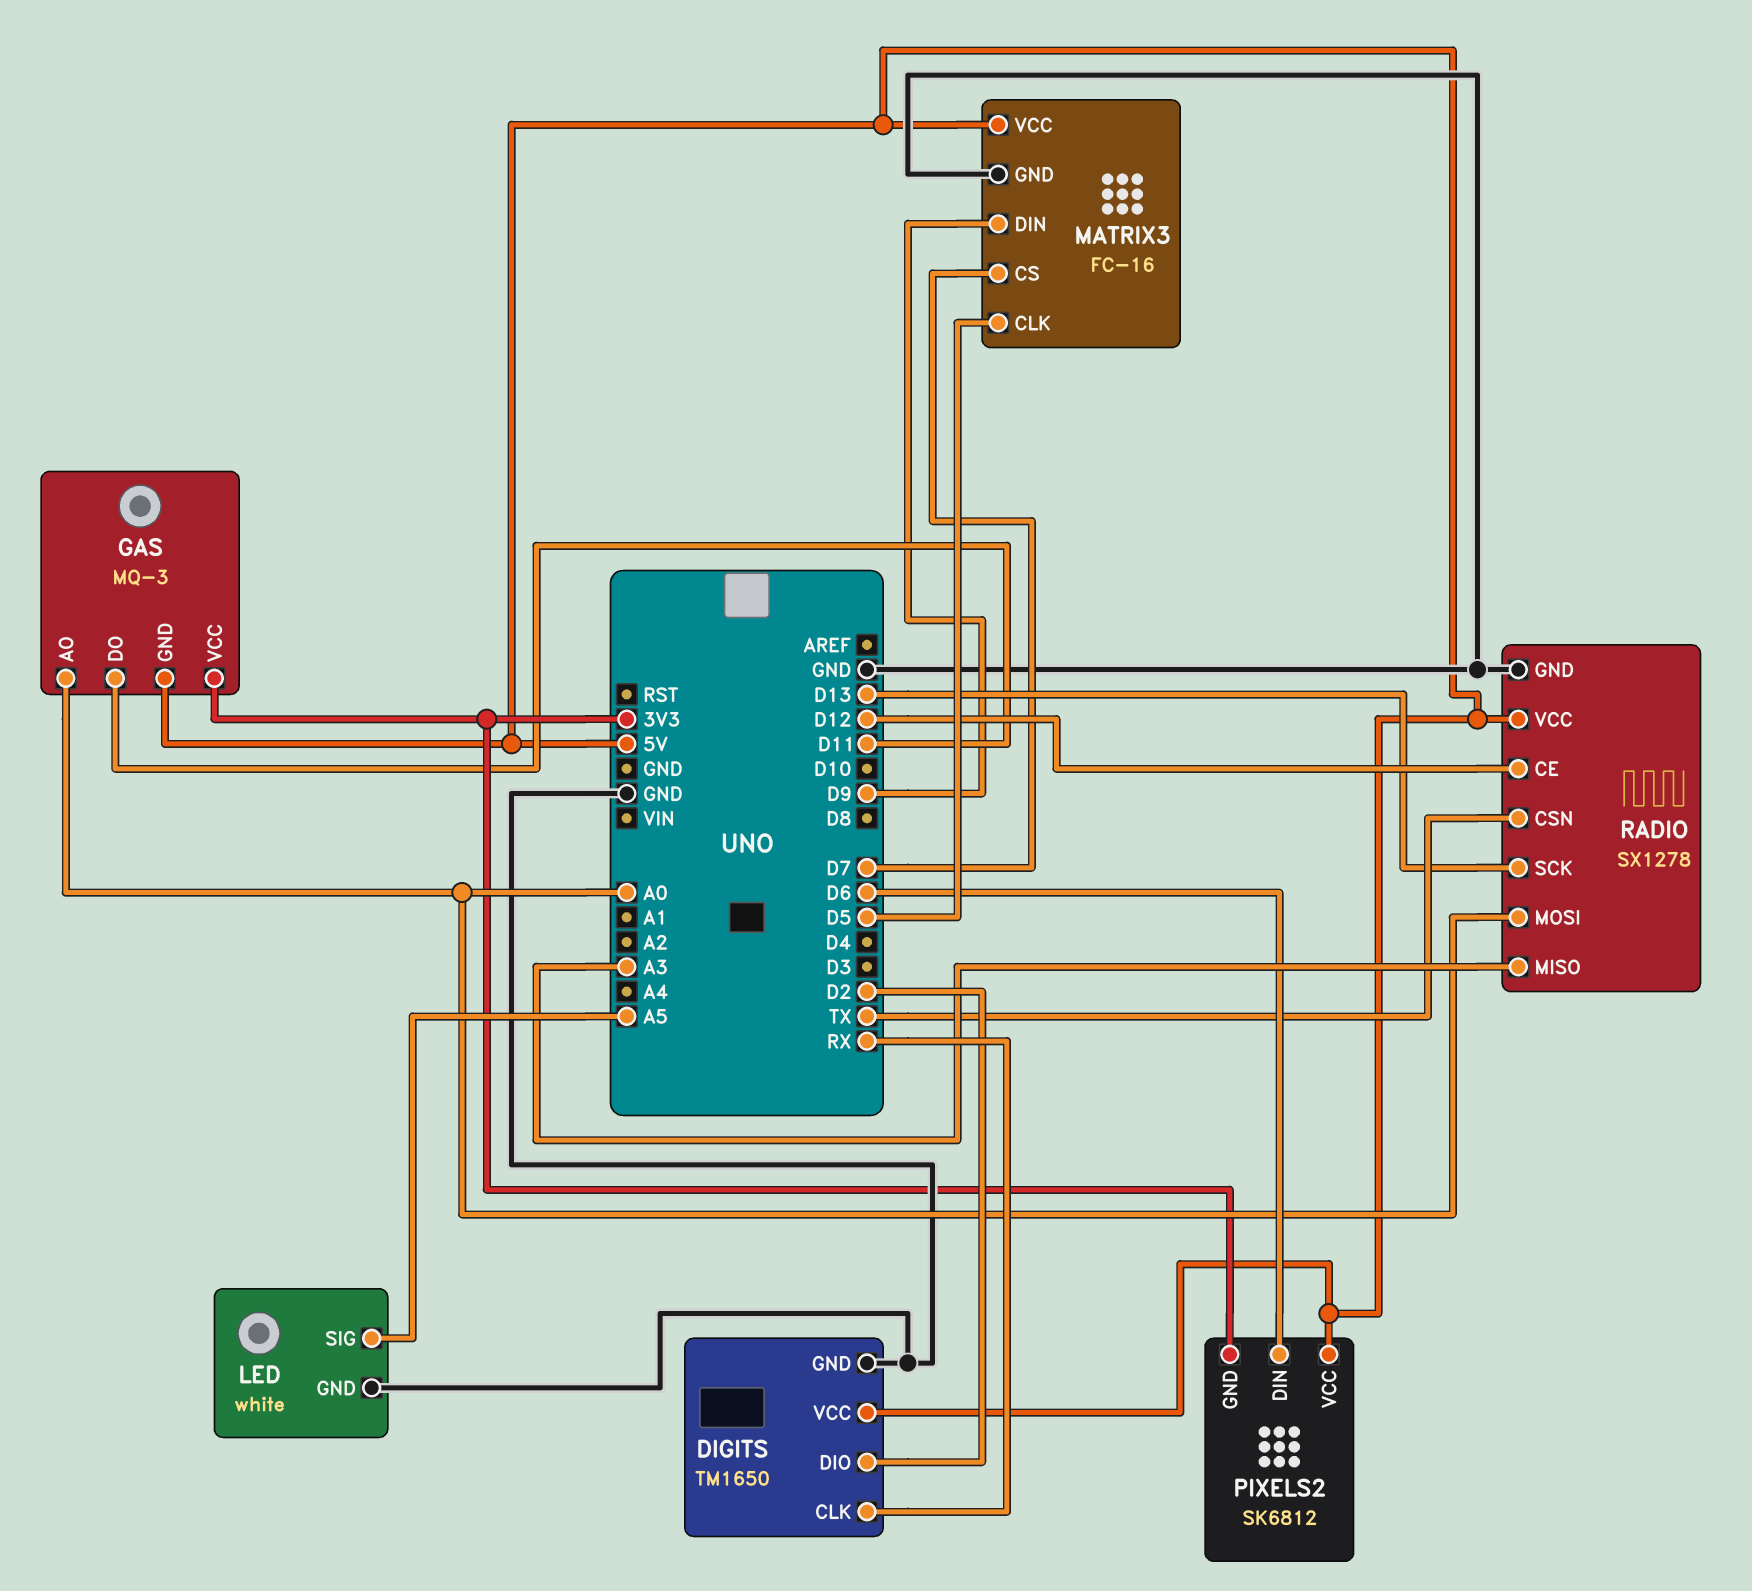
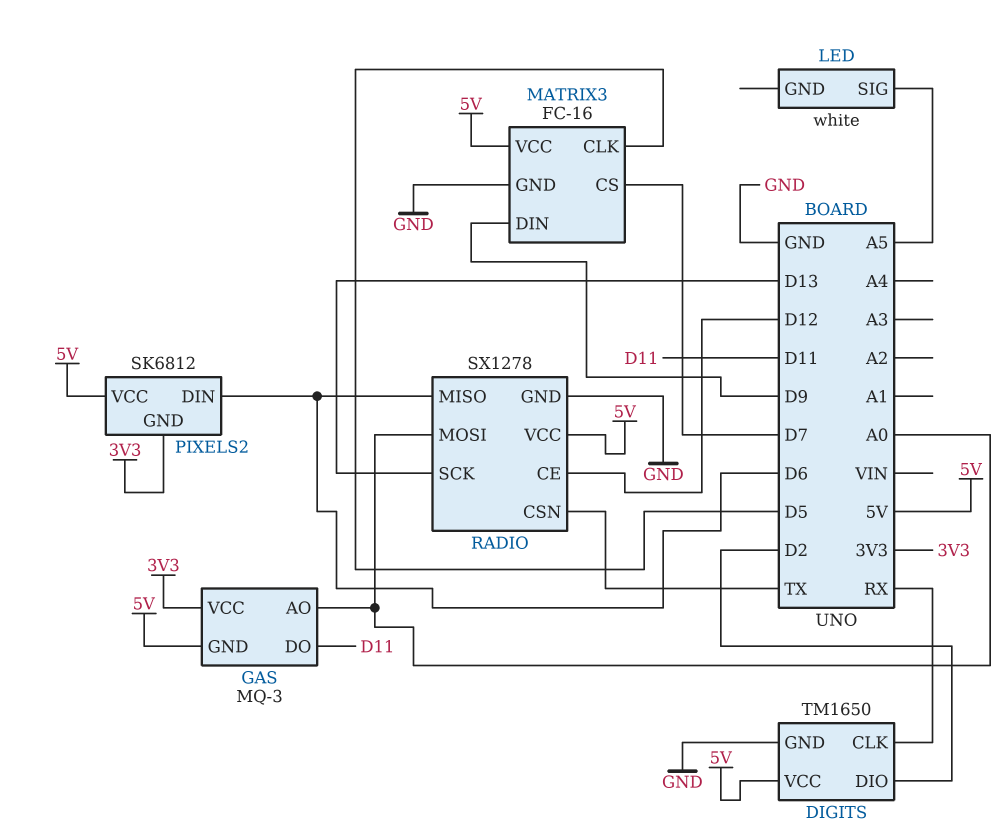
LED pin GND: GND -> none
RADIO pin MISO: A3 -> D6

